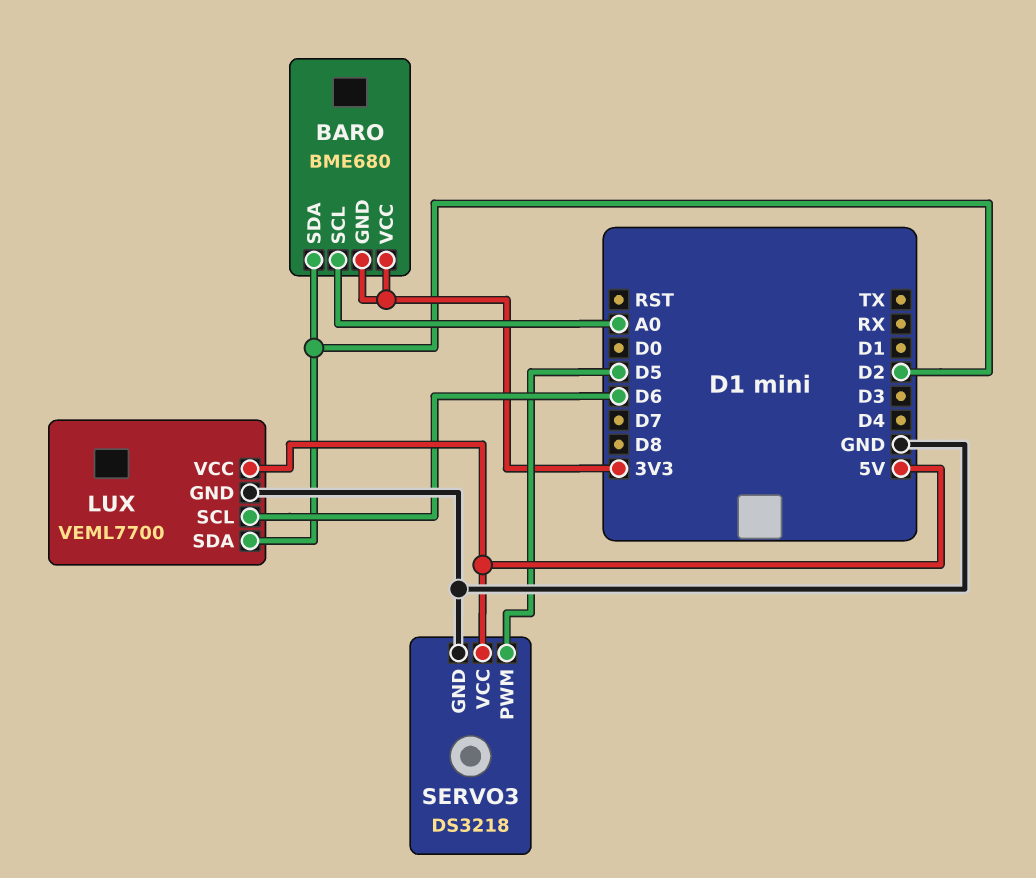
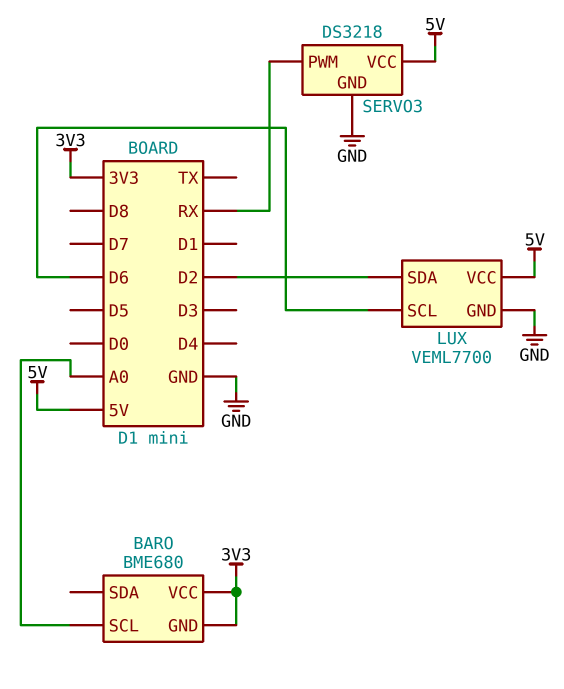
BARO pin SDA: D2 -> none
SERVO3 pin PWM: D5 -> RX

